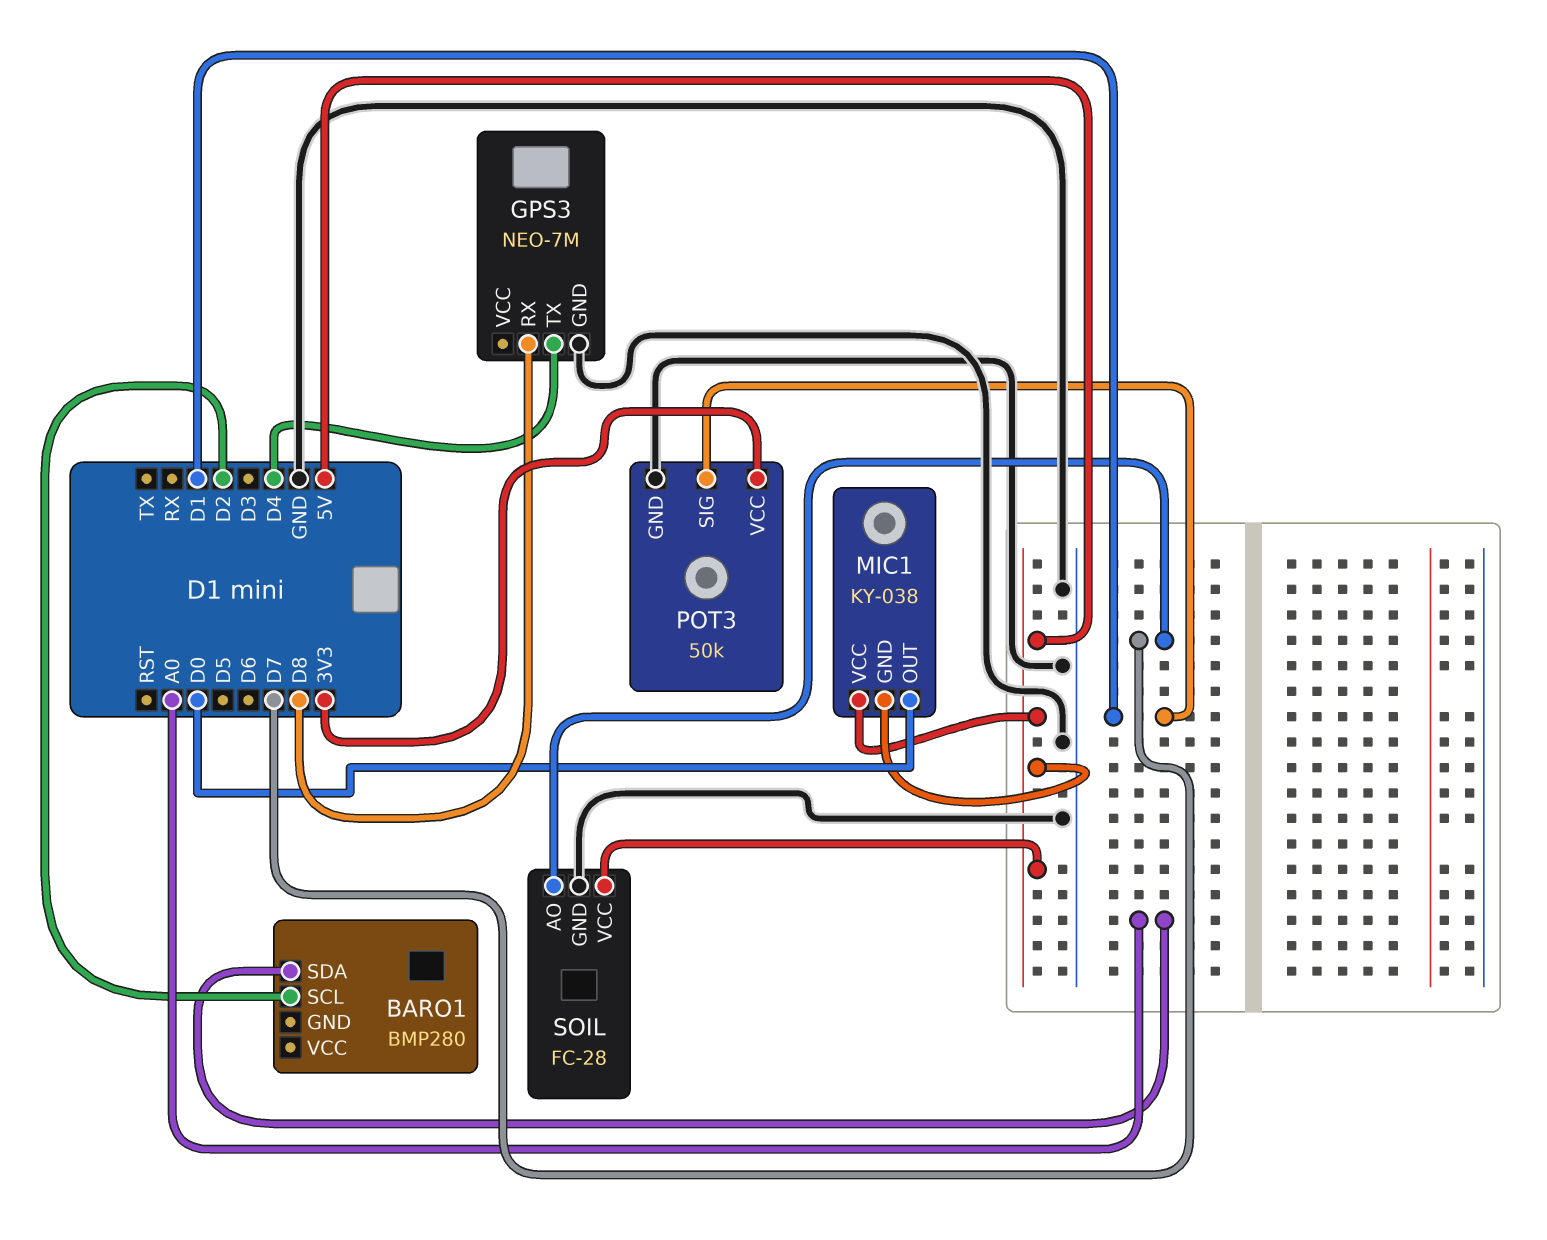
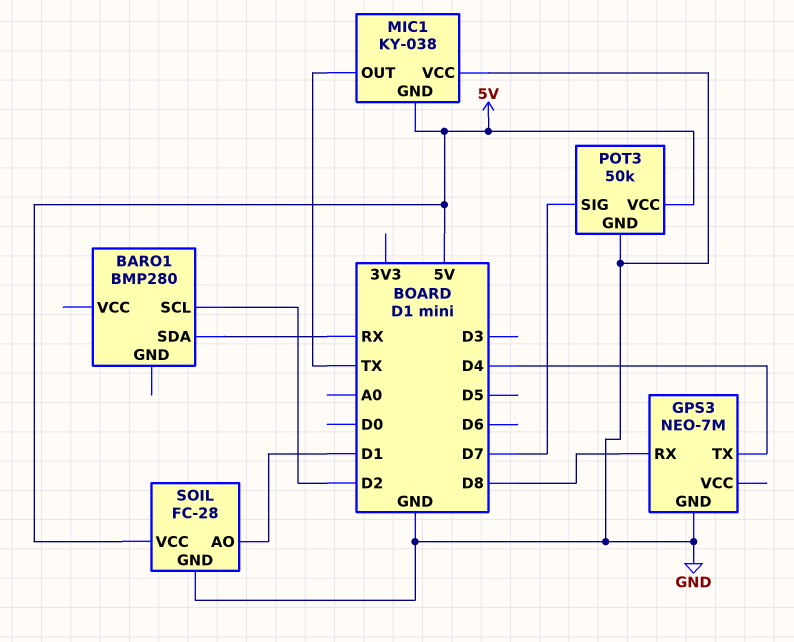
BARO1 pin SDA: A0 -> RX
MIC1 pin OUT: D0 -> TX
MIC1 pin VCC: 5V -> GND
POT3 pin SIG: D1 -> D7
POT3 pin VCC: 3V3 -> 5V
SOIL pin AO: D7 -> D1

